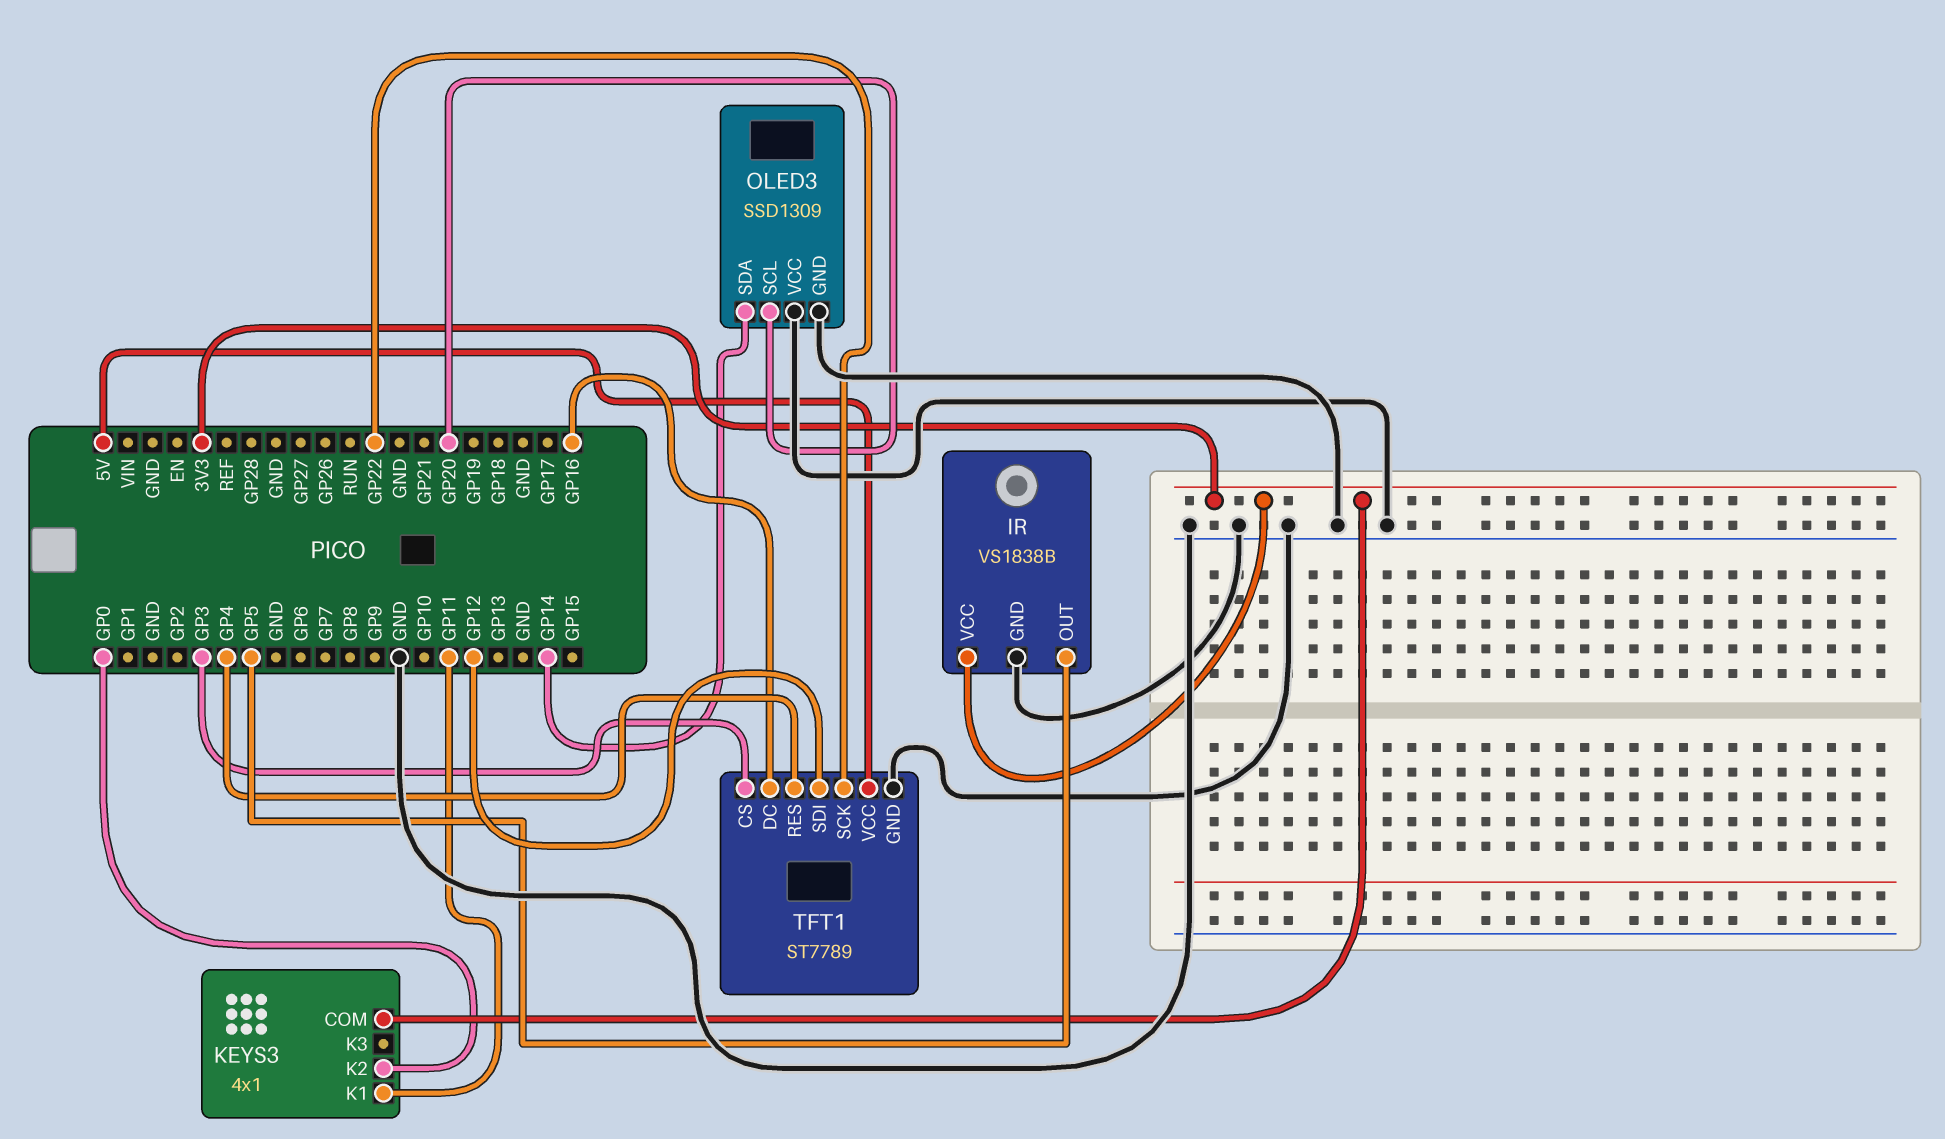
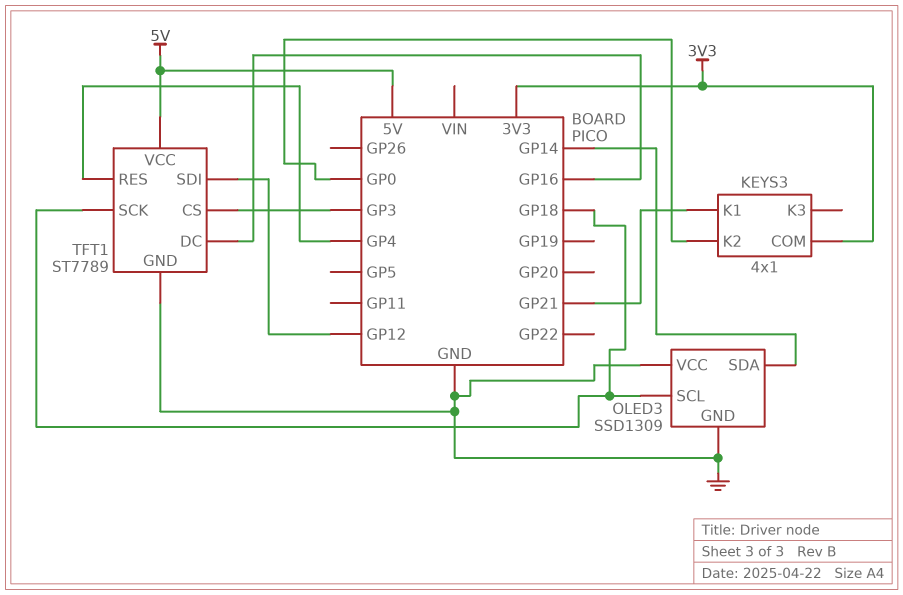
IR: VS1838B -> none
IR pin GND: GND -> none
IR pin OUT: GP5 -> none
IR pin VCC: 3V3 -> none
KEYS3 pin K1: GP11 -> GP21
OLED3 pin SCL: GP20 -> GP18
TFT1 pin SCK: GP22 -> GP18

